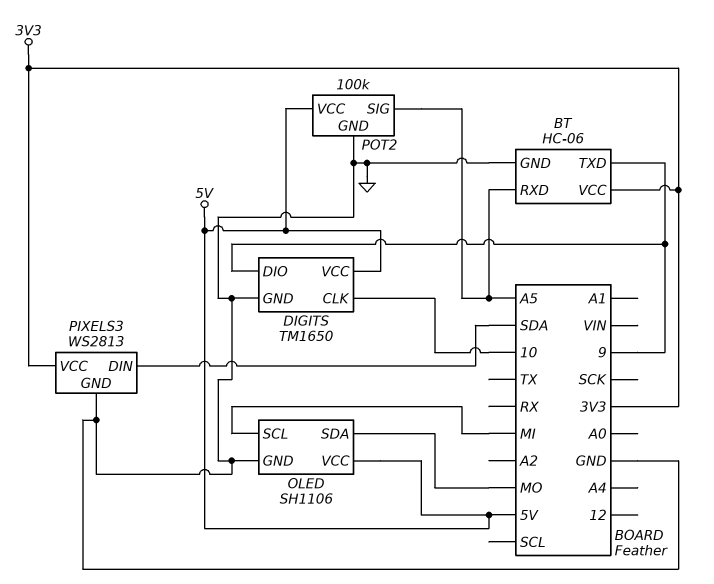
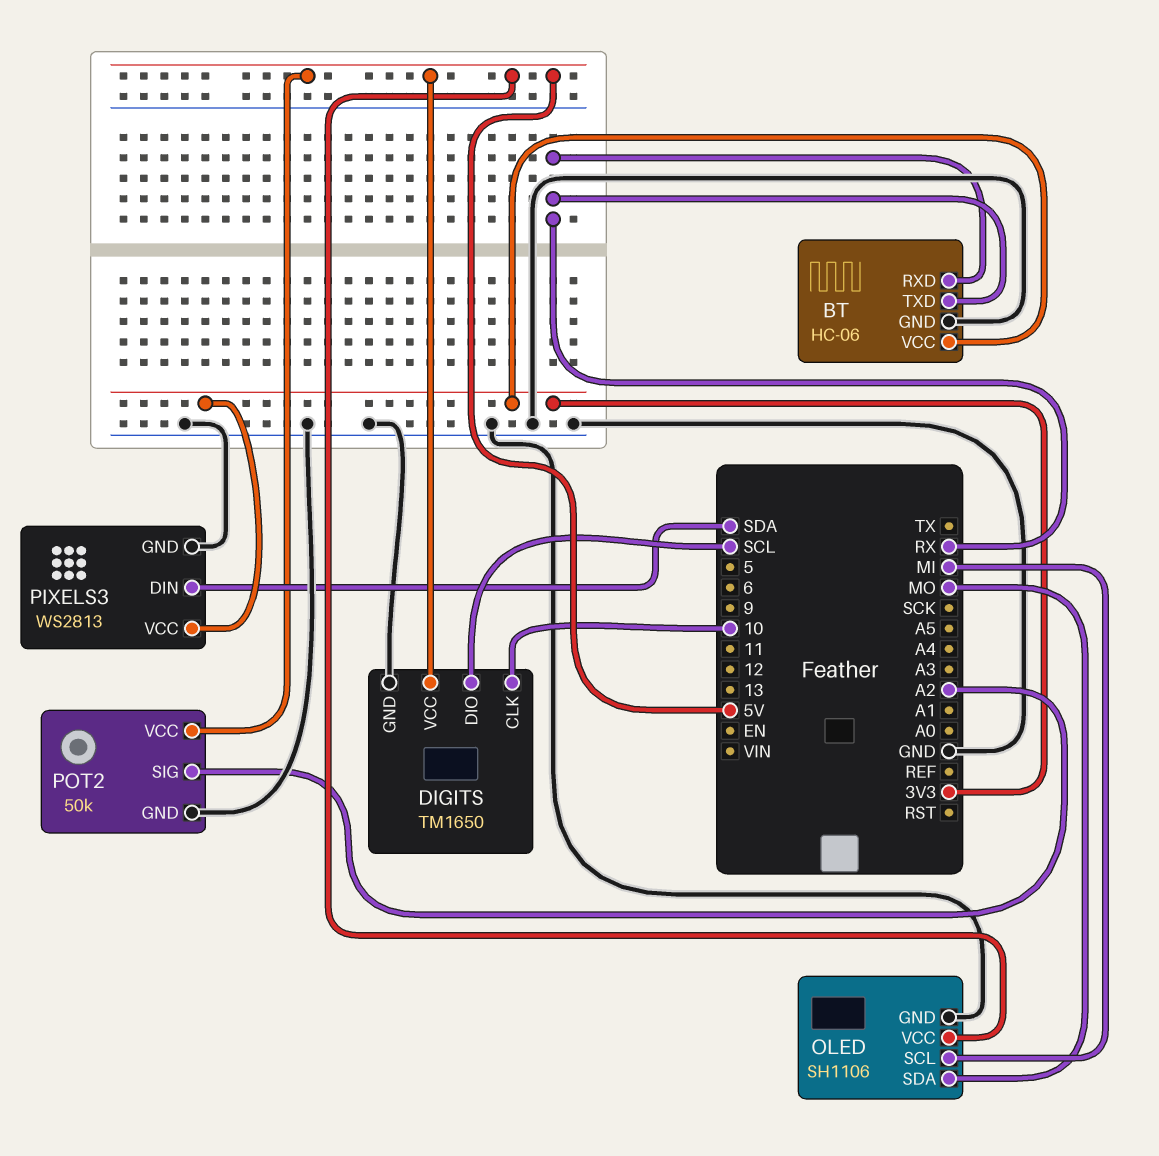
BT pin RXD: A5 -> RX
BT pin TXD: 9 -> RX
DIGITS pin DIO: 9 -> SCL
POT2: 100k -> 50k
POT2 pin SIG: A5 -> A2

